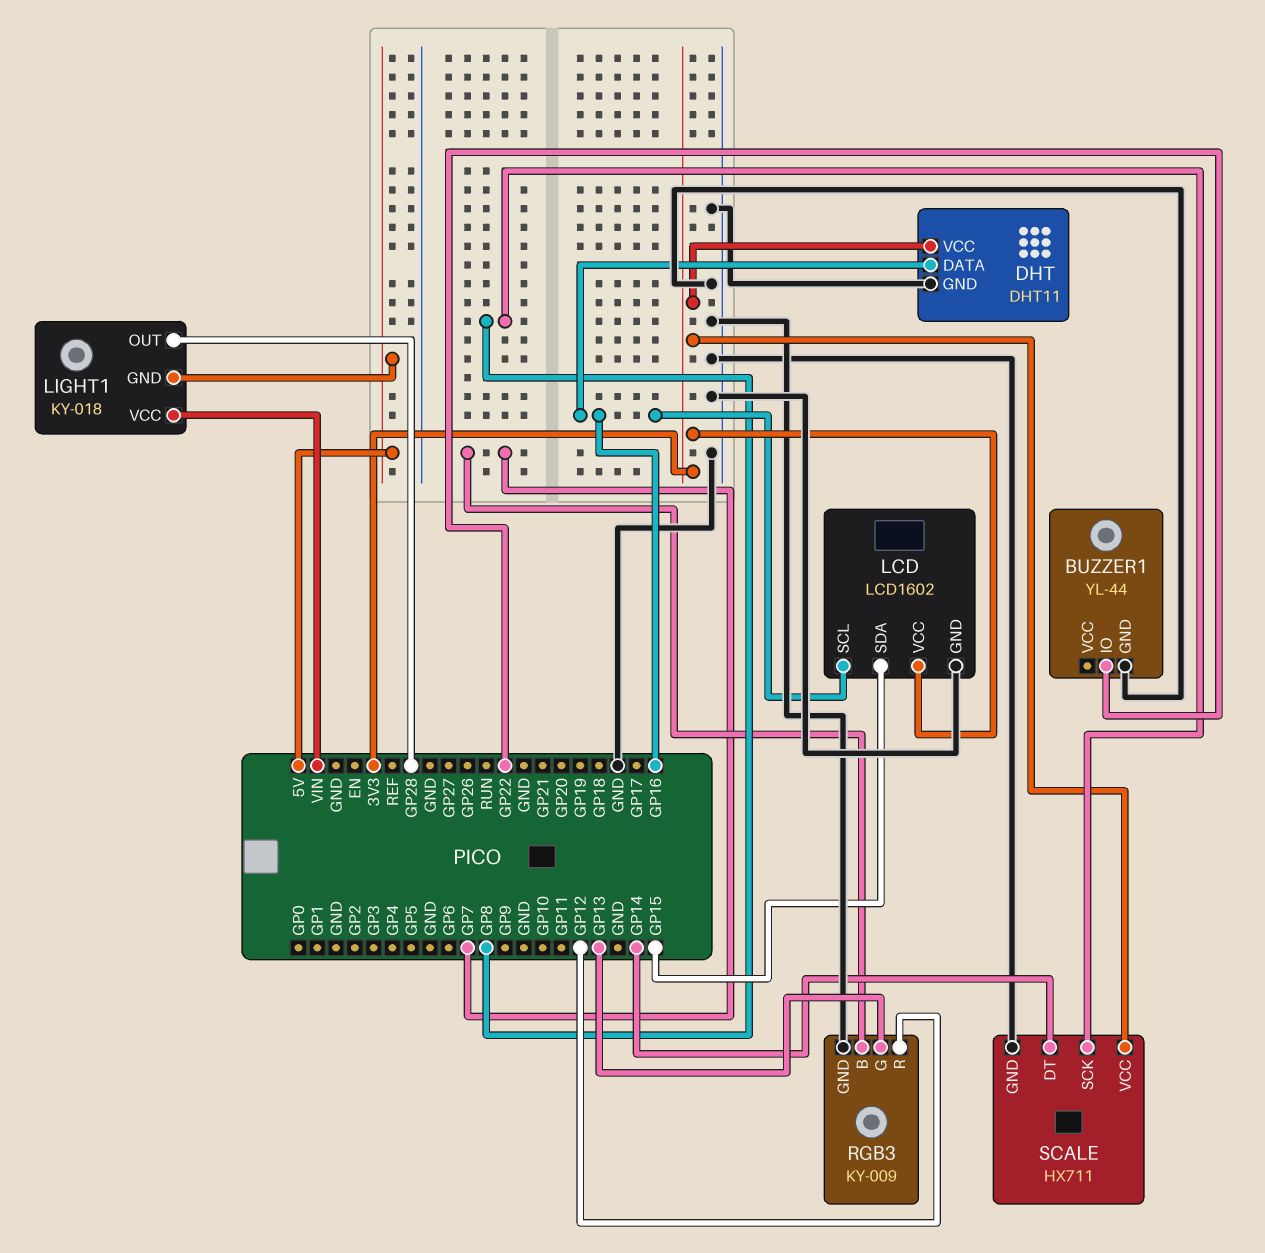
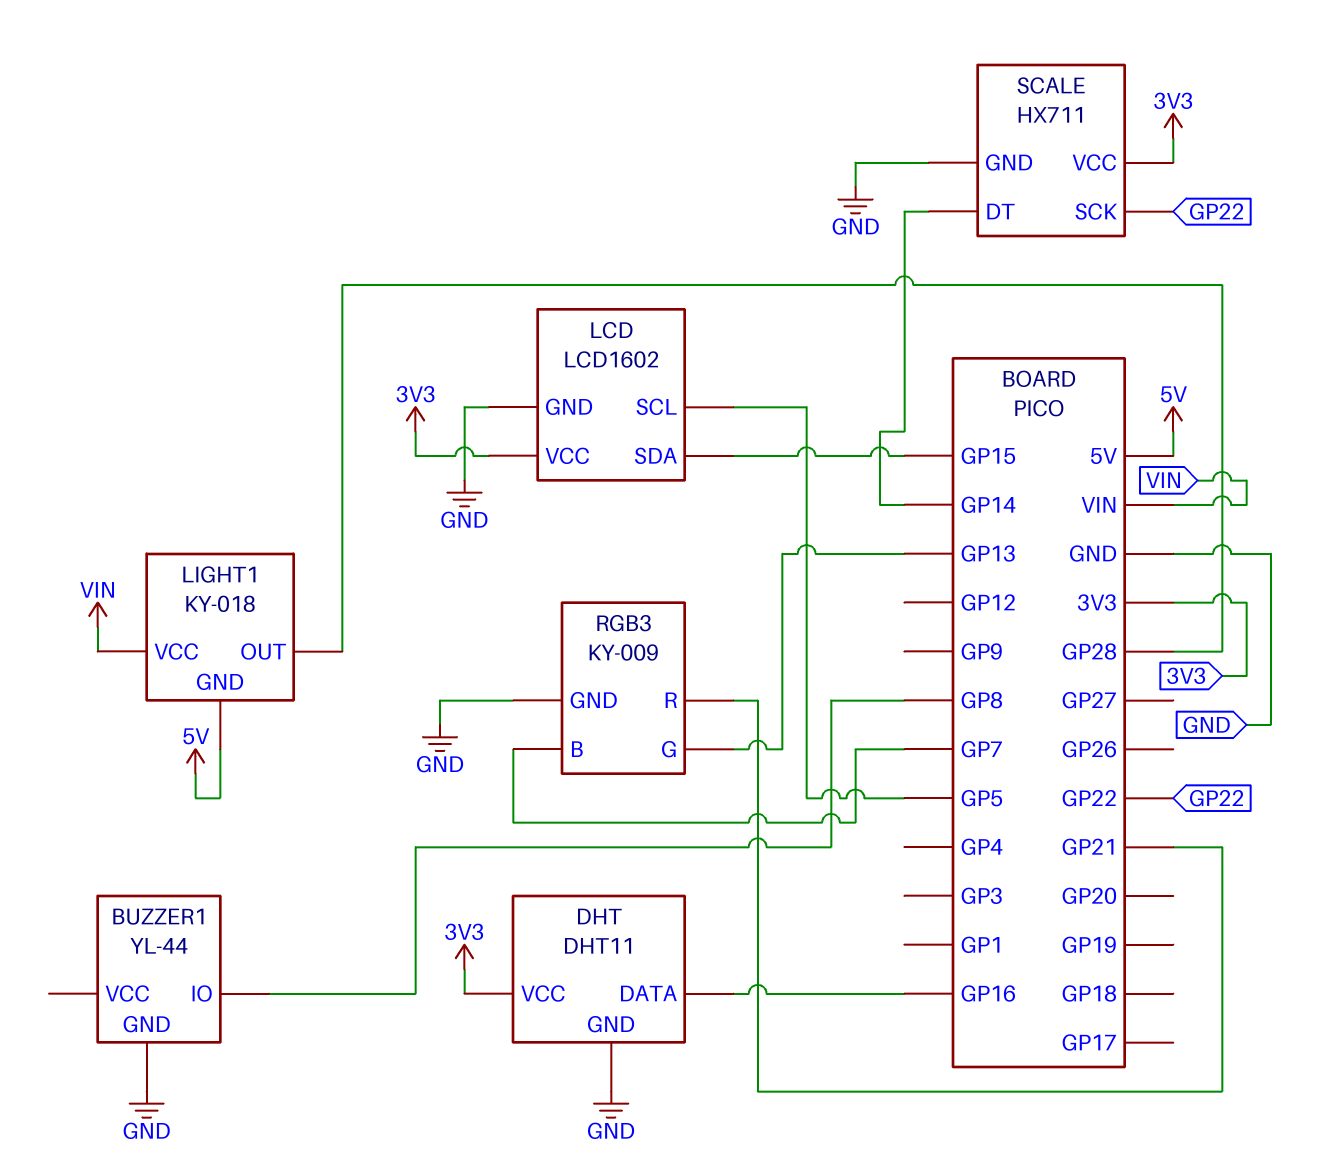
BUZZER1 pin IO: GP22 -> GP8
LCD pin SCL: GP16 -> GP5
RGB3 pin R: GP12 -> GP21
SCALE pin SCK: GP8 -> GP22

